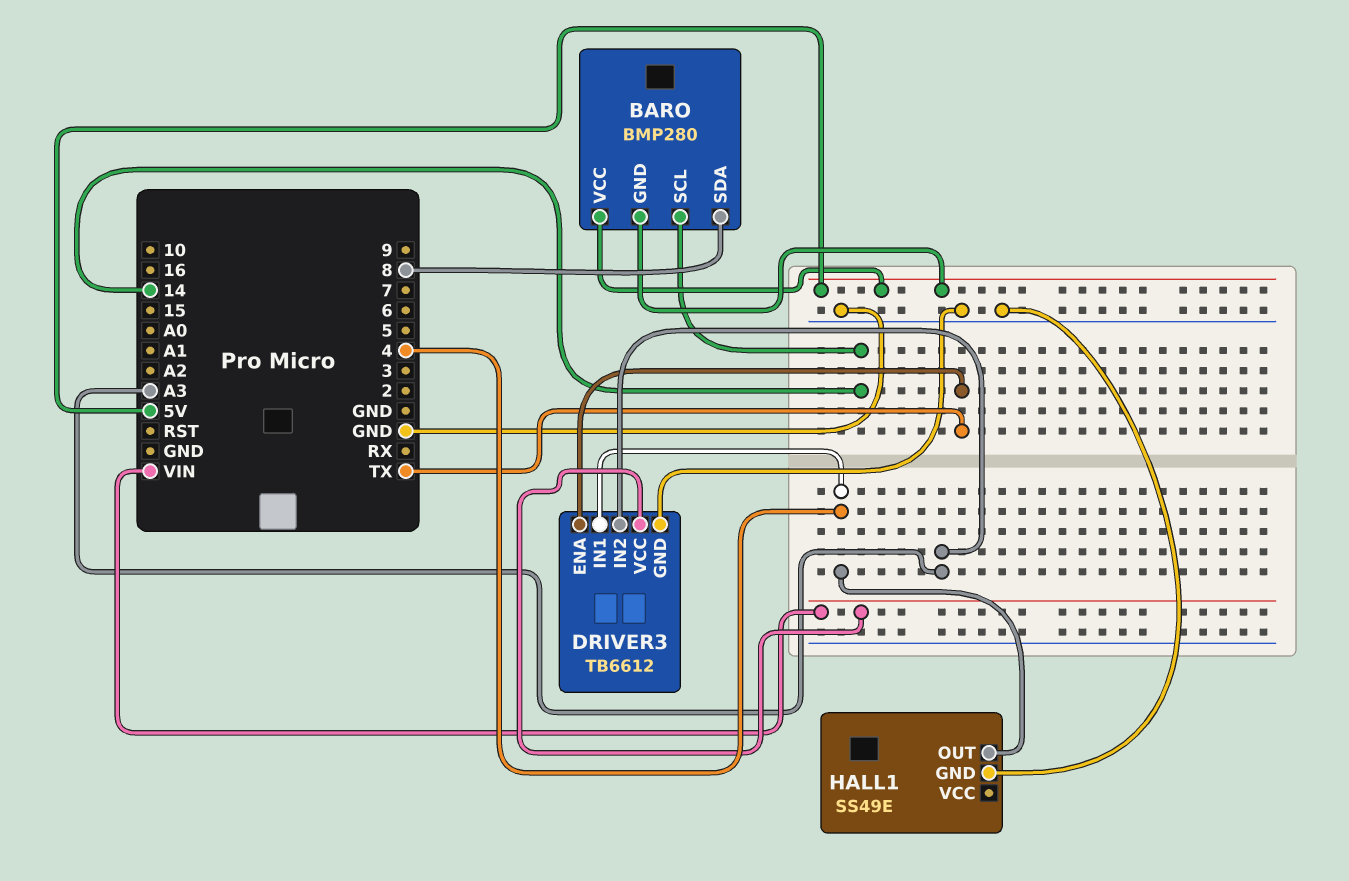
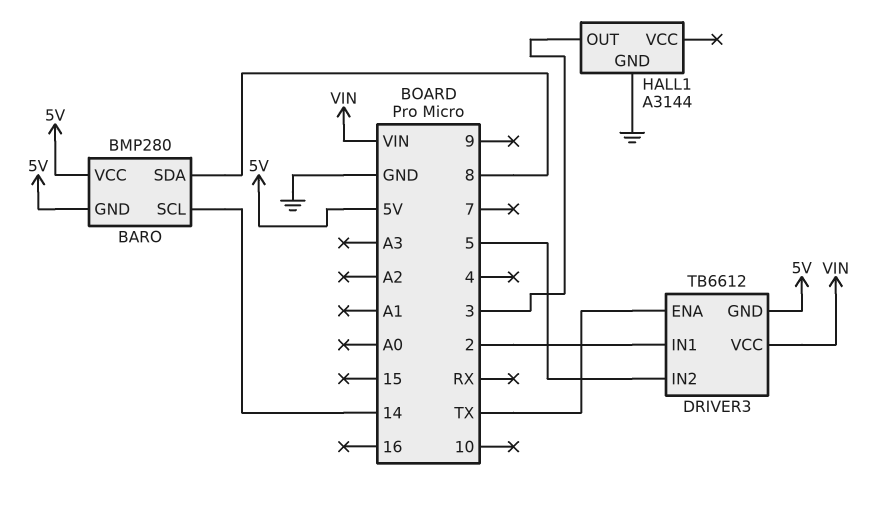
DRIVER3 pin GND: GND -> 5V
DRIVER3 pin IN1: 4 -> 2
DRIVER3 pin IN2: A3 -> 5
HALL1: SS49E -> A3144
HALL1 pin OUT: 4 -> 3

